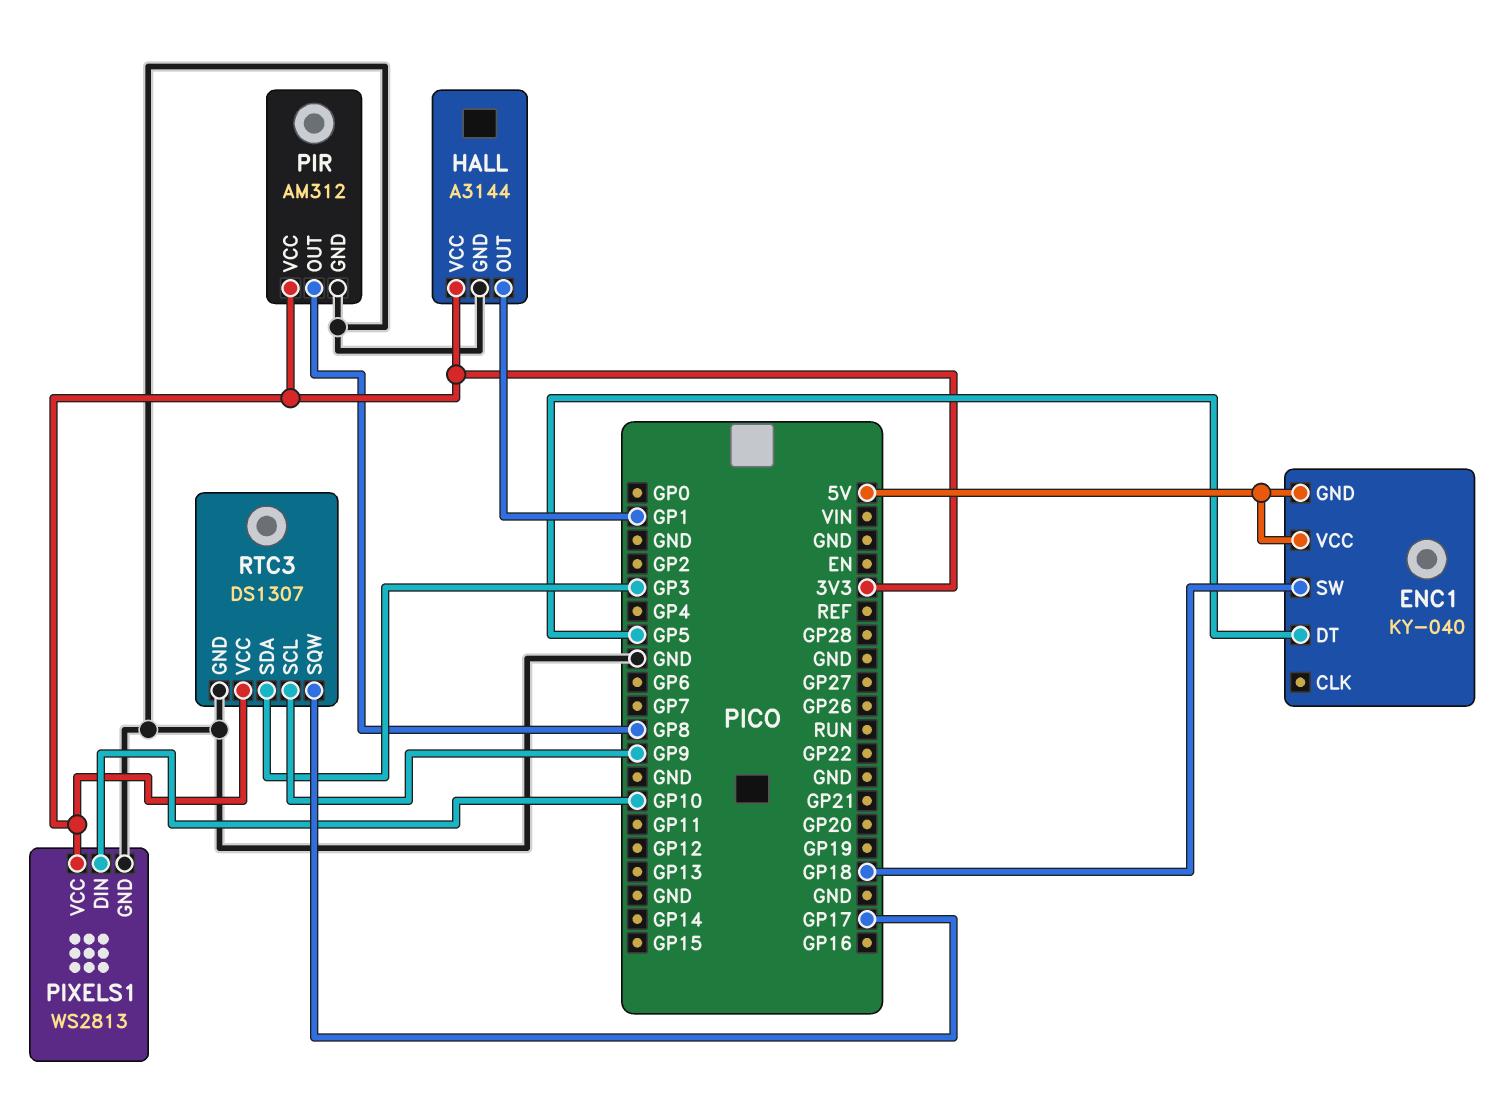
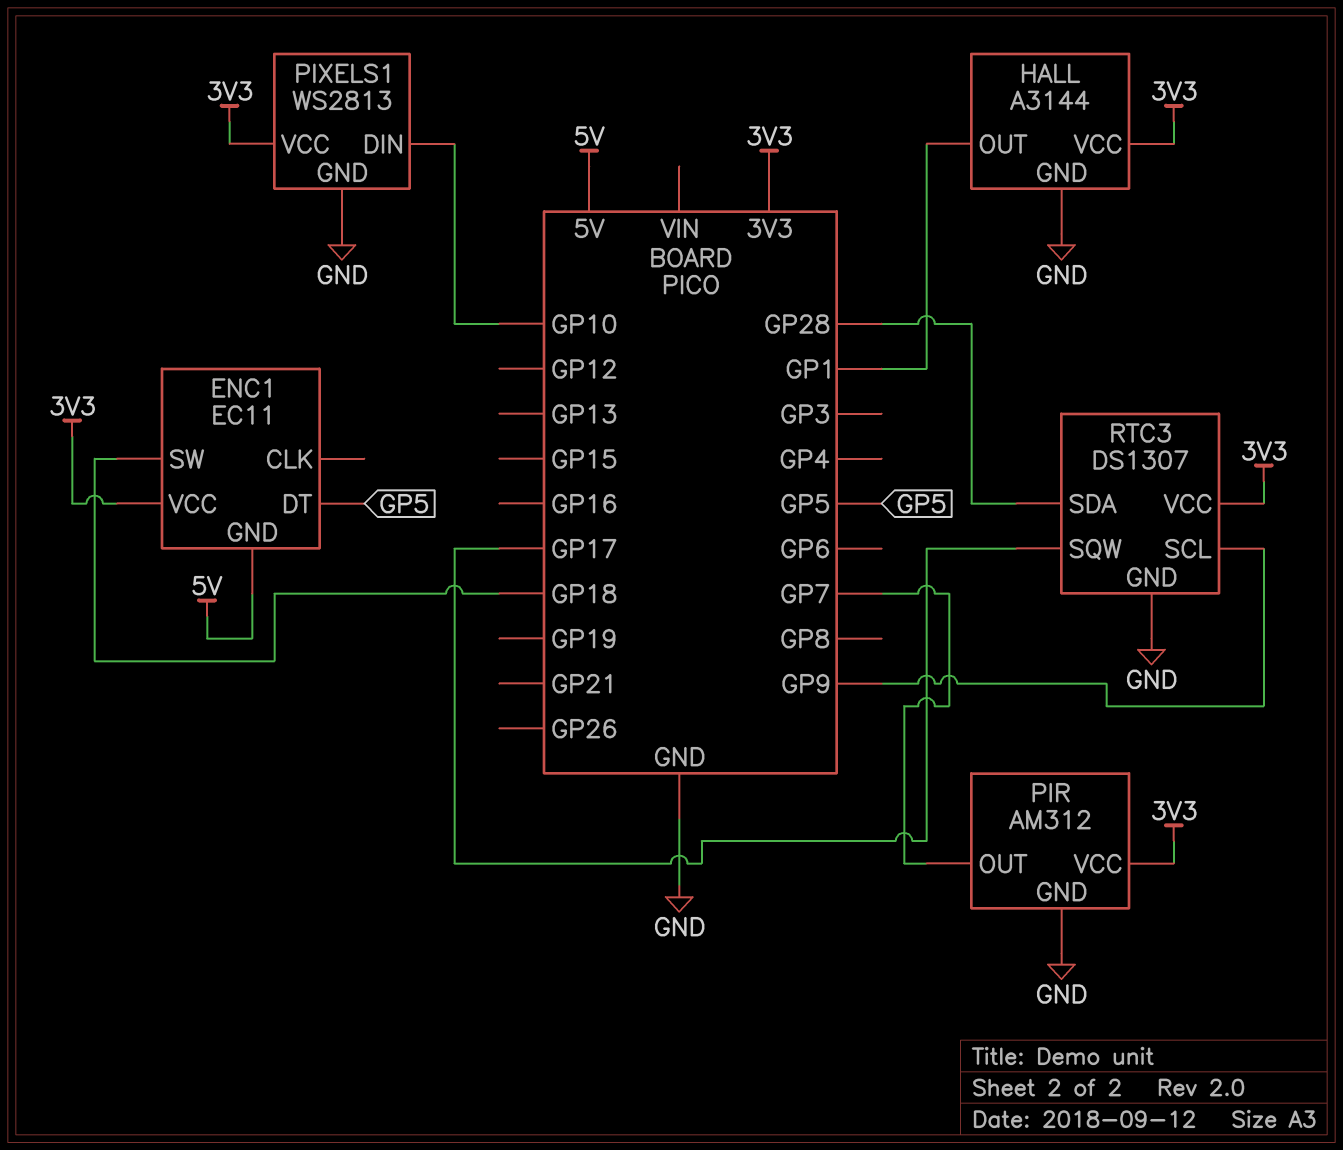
ENC1: KY-040 -> EC11
ENC1 pin VCC: 5V -> 3V3
PIR pin OUT: GP8 -> GP7
RTC3 pin SDA: GP3 -> GP28

